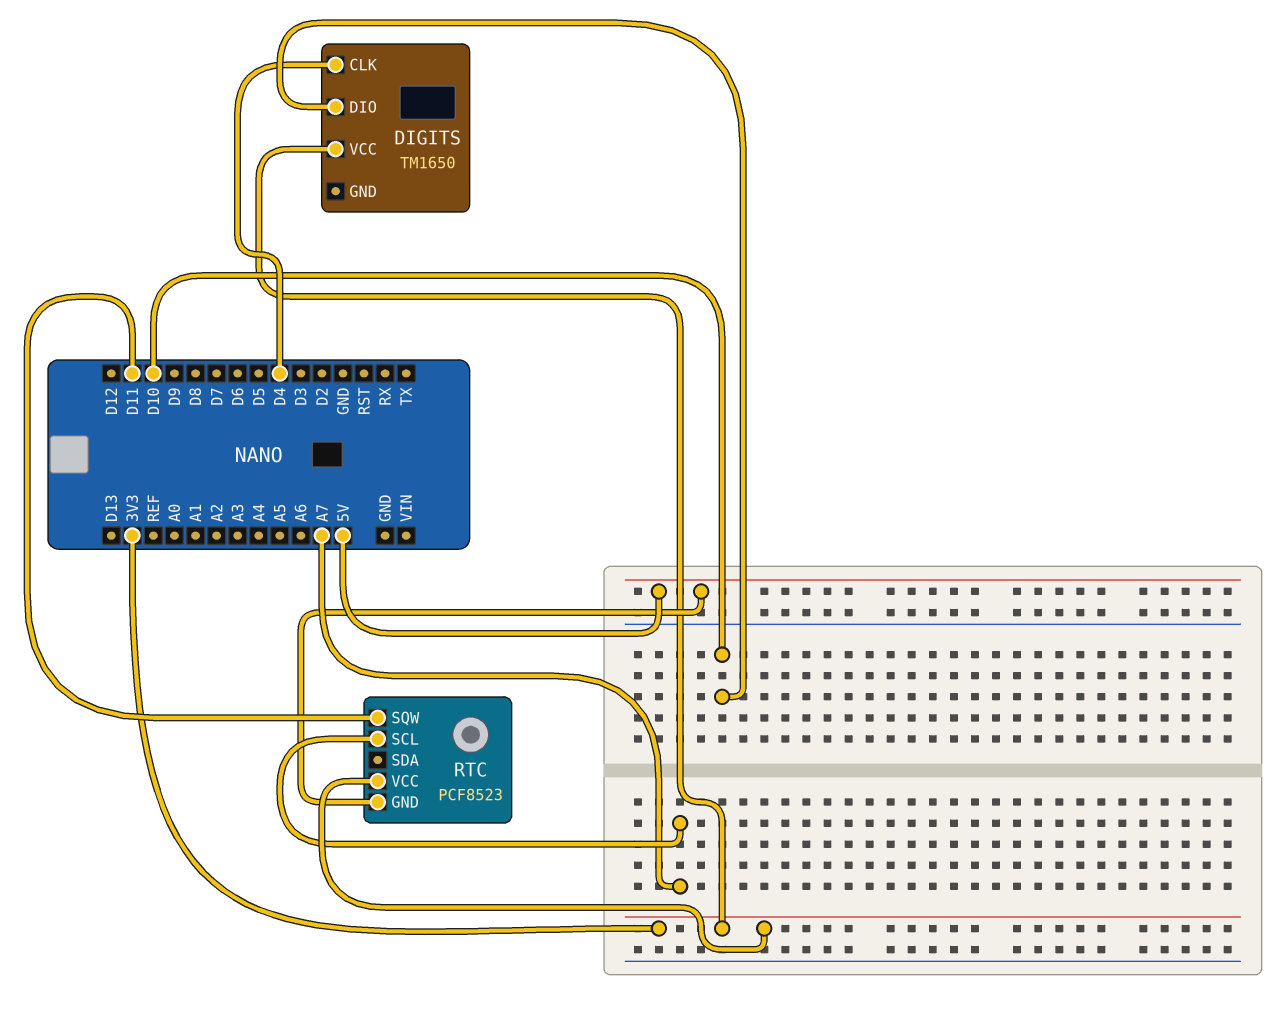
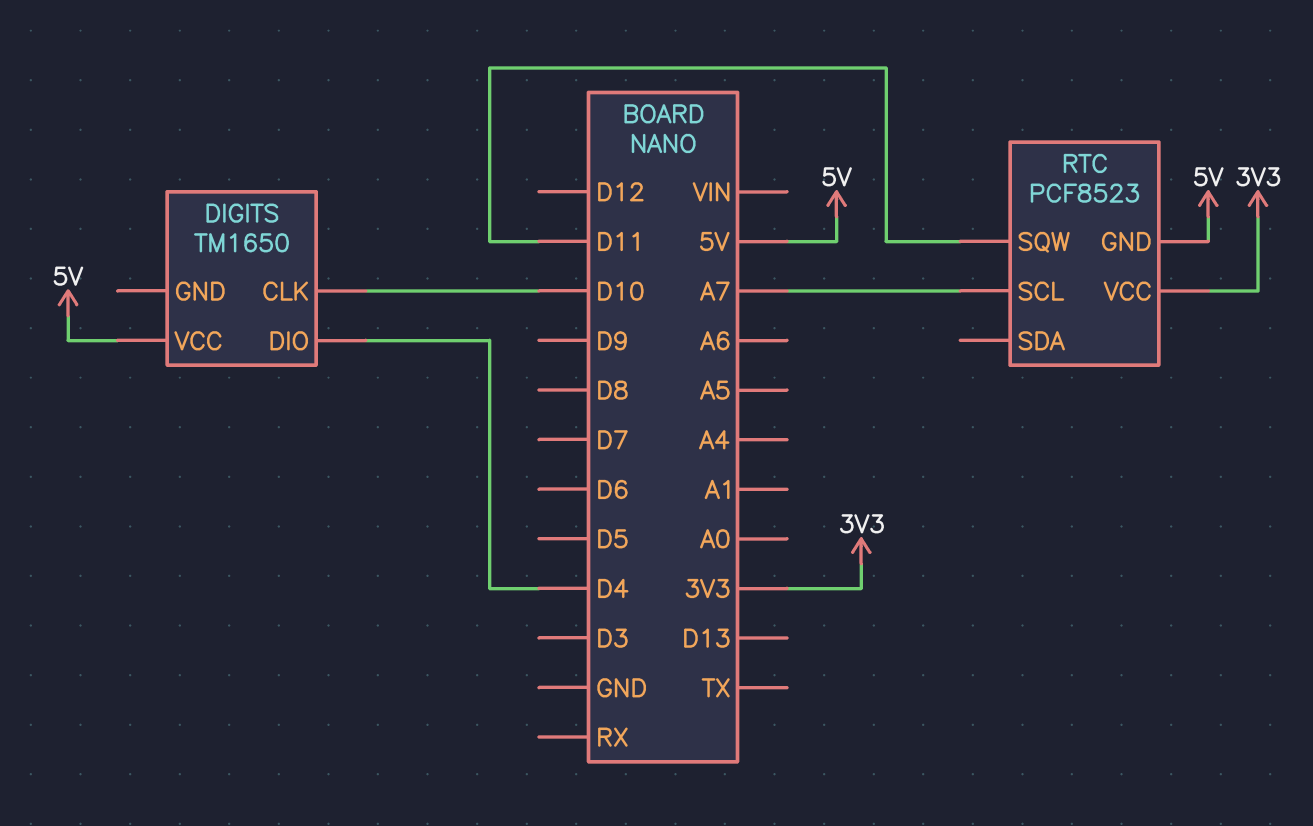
DIGITS pin CLK: D4 -> D10
DIGITS pin DIO: D10 -> D4
DIGITS pin VCC: 3V3 -> 5V

